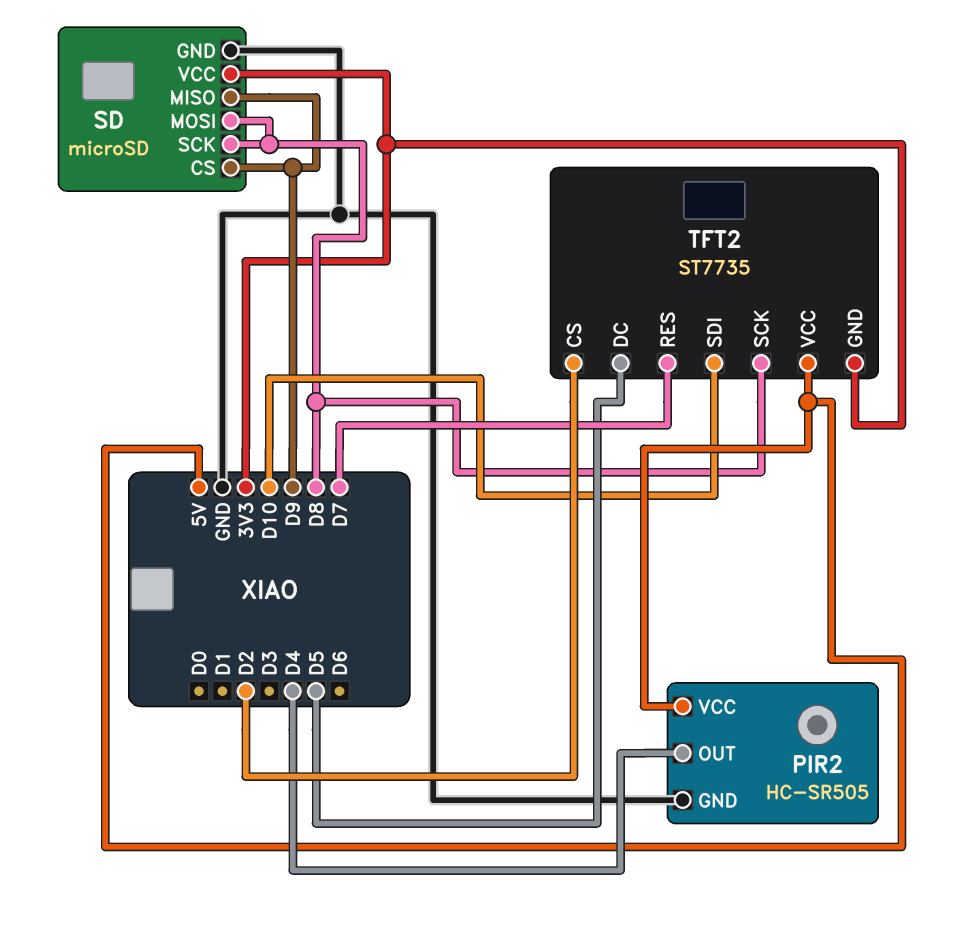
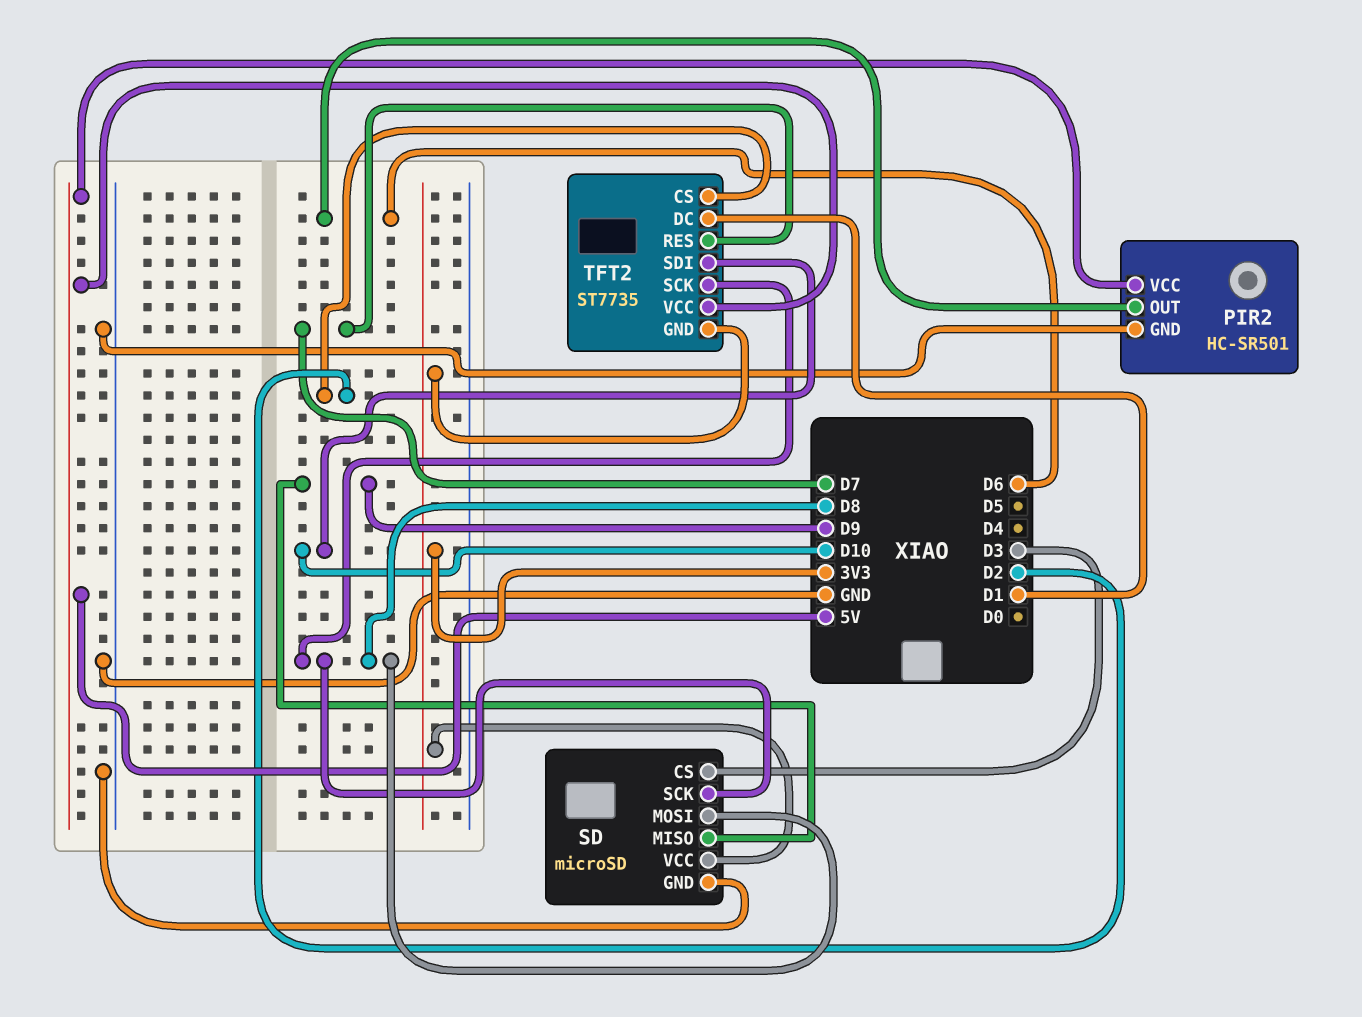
PIR2: HC-SR505 -> HC-SR501
PIR2 pin OUT: D4 -> D6
SD pin CS: D9 -> D3
TFT2 pin DC: D5 -> D1

